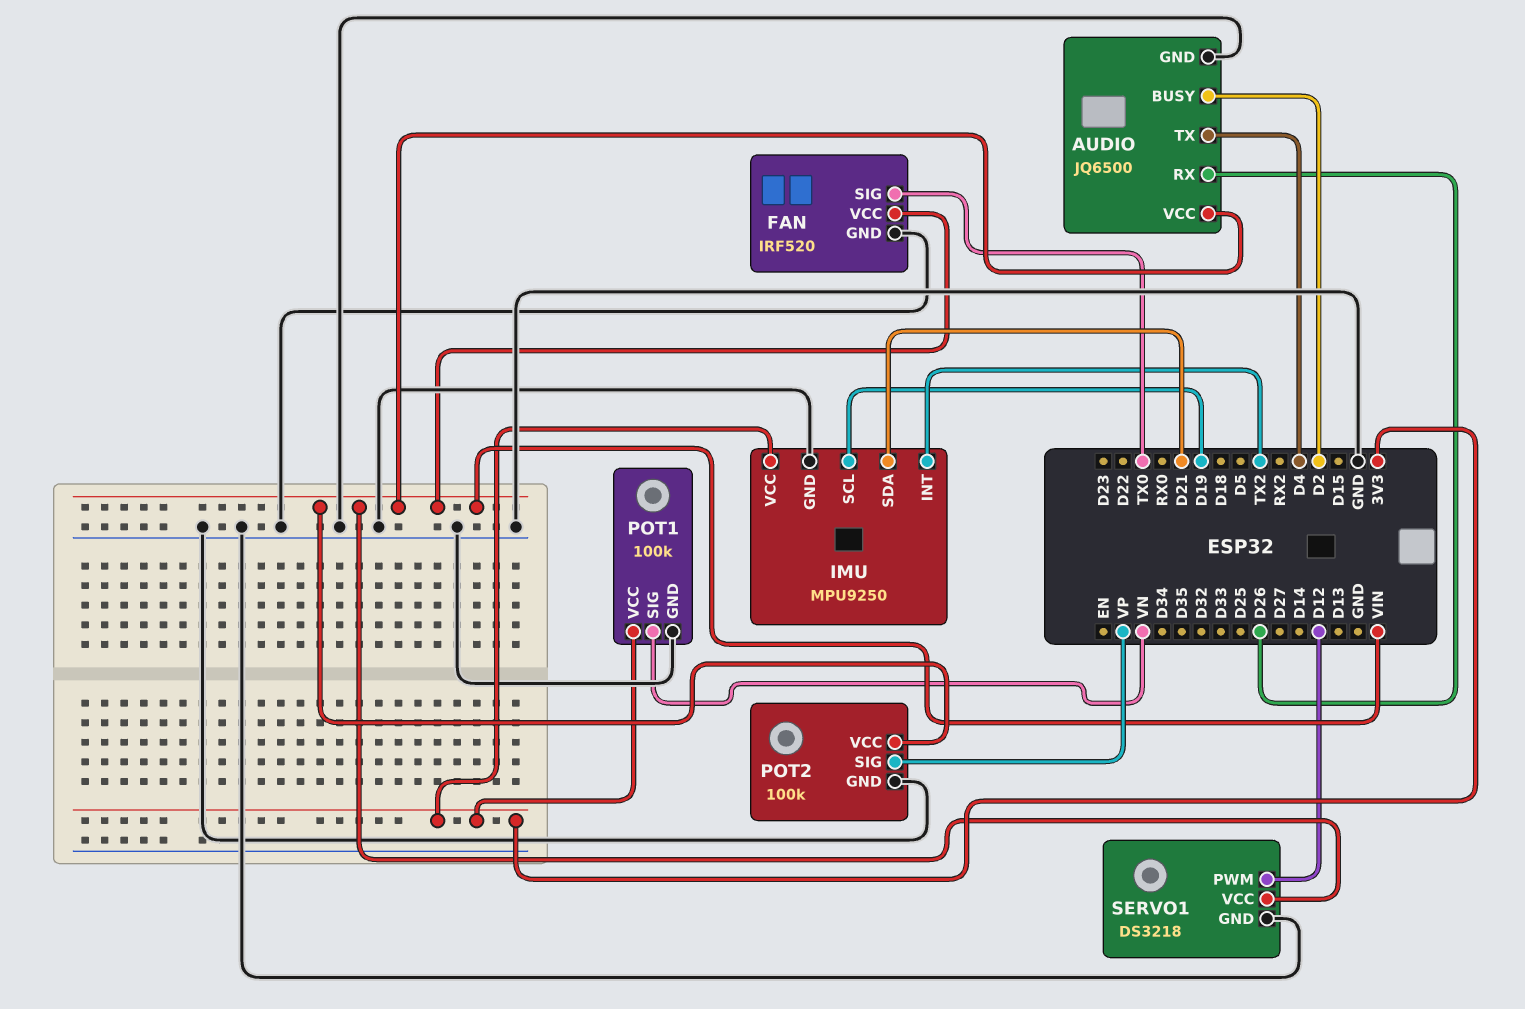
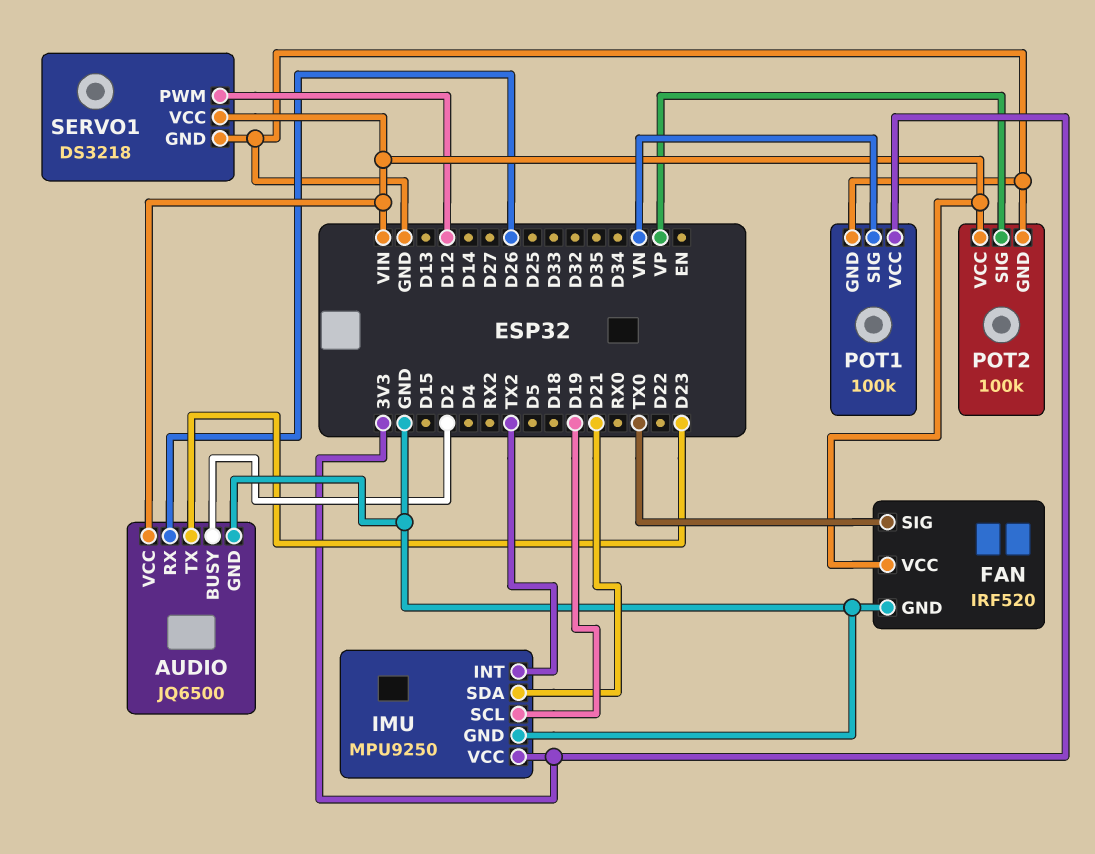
AUDIO pin TX: D4 -> D23

